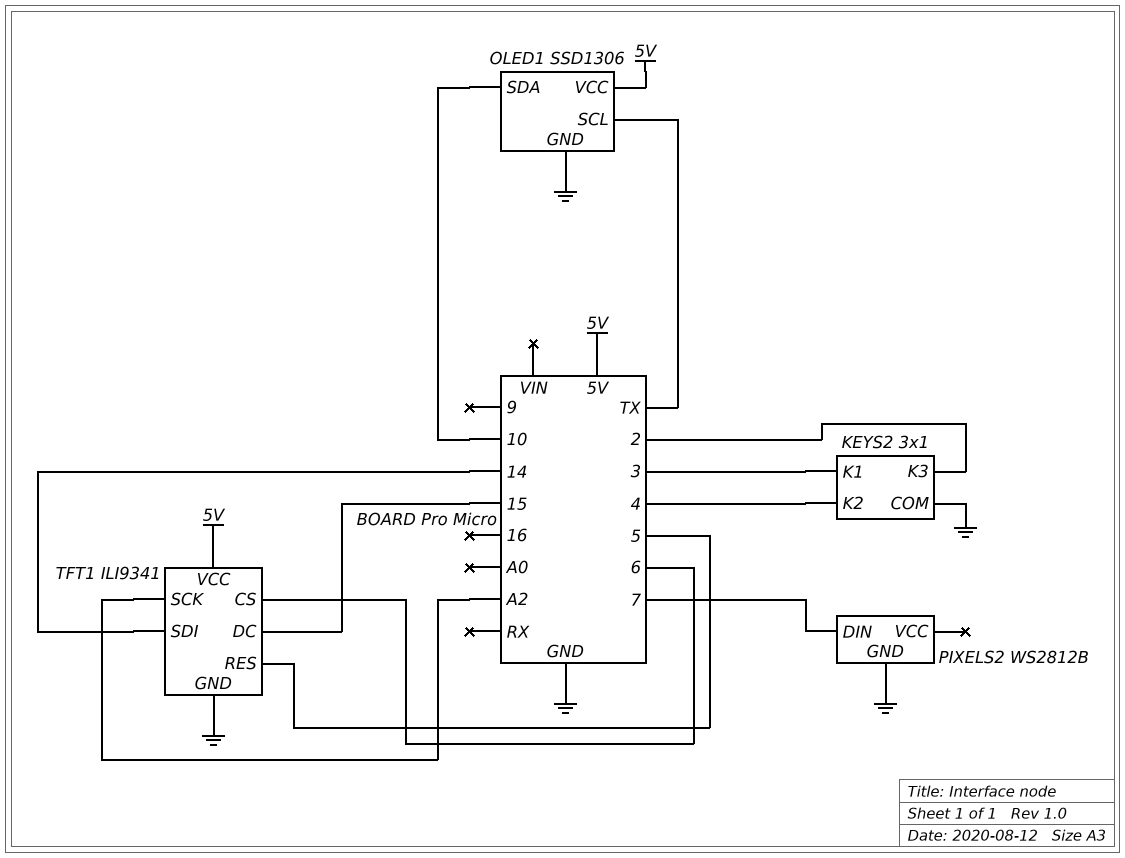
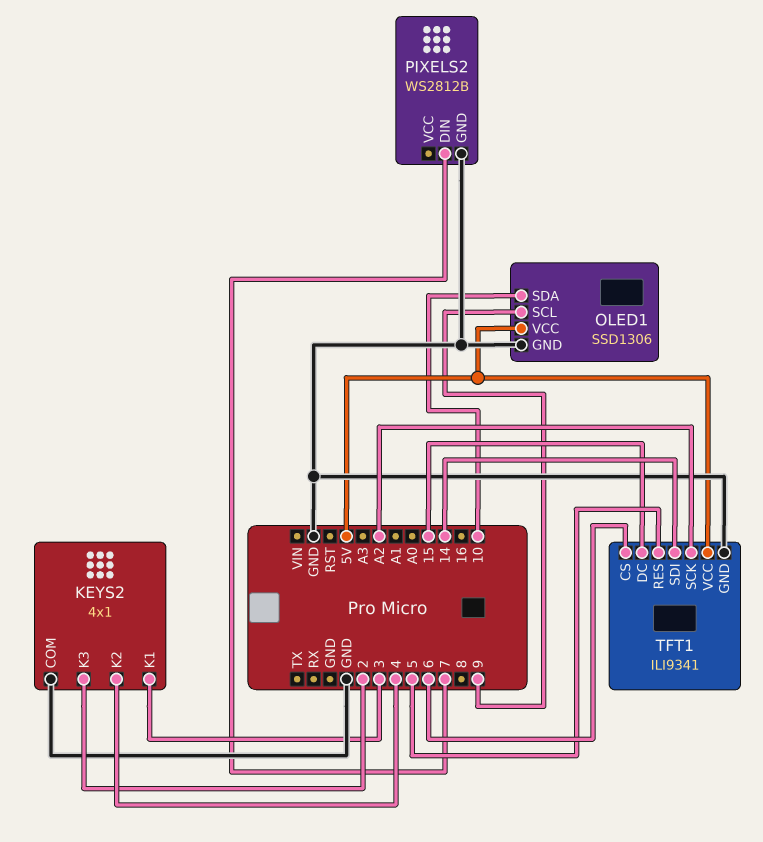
KEYS2: 3x1 -> 4x1
OLED1 pin SCL: TX -> 9

